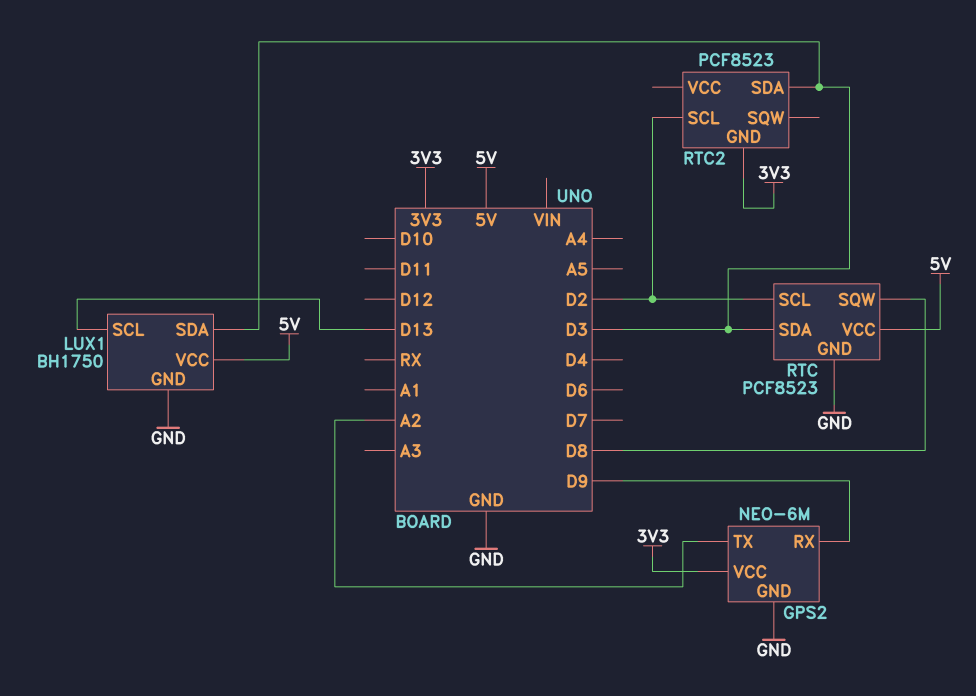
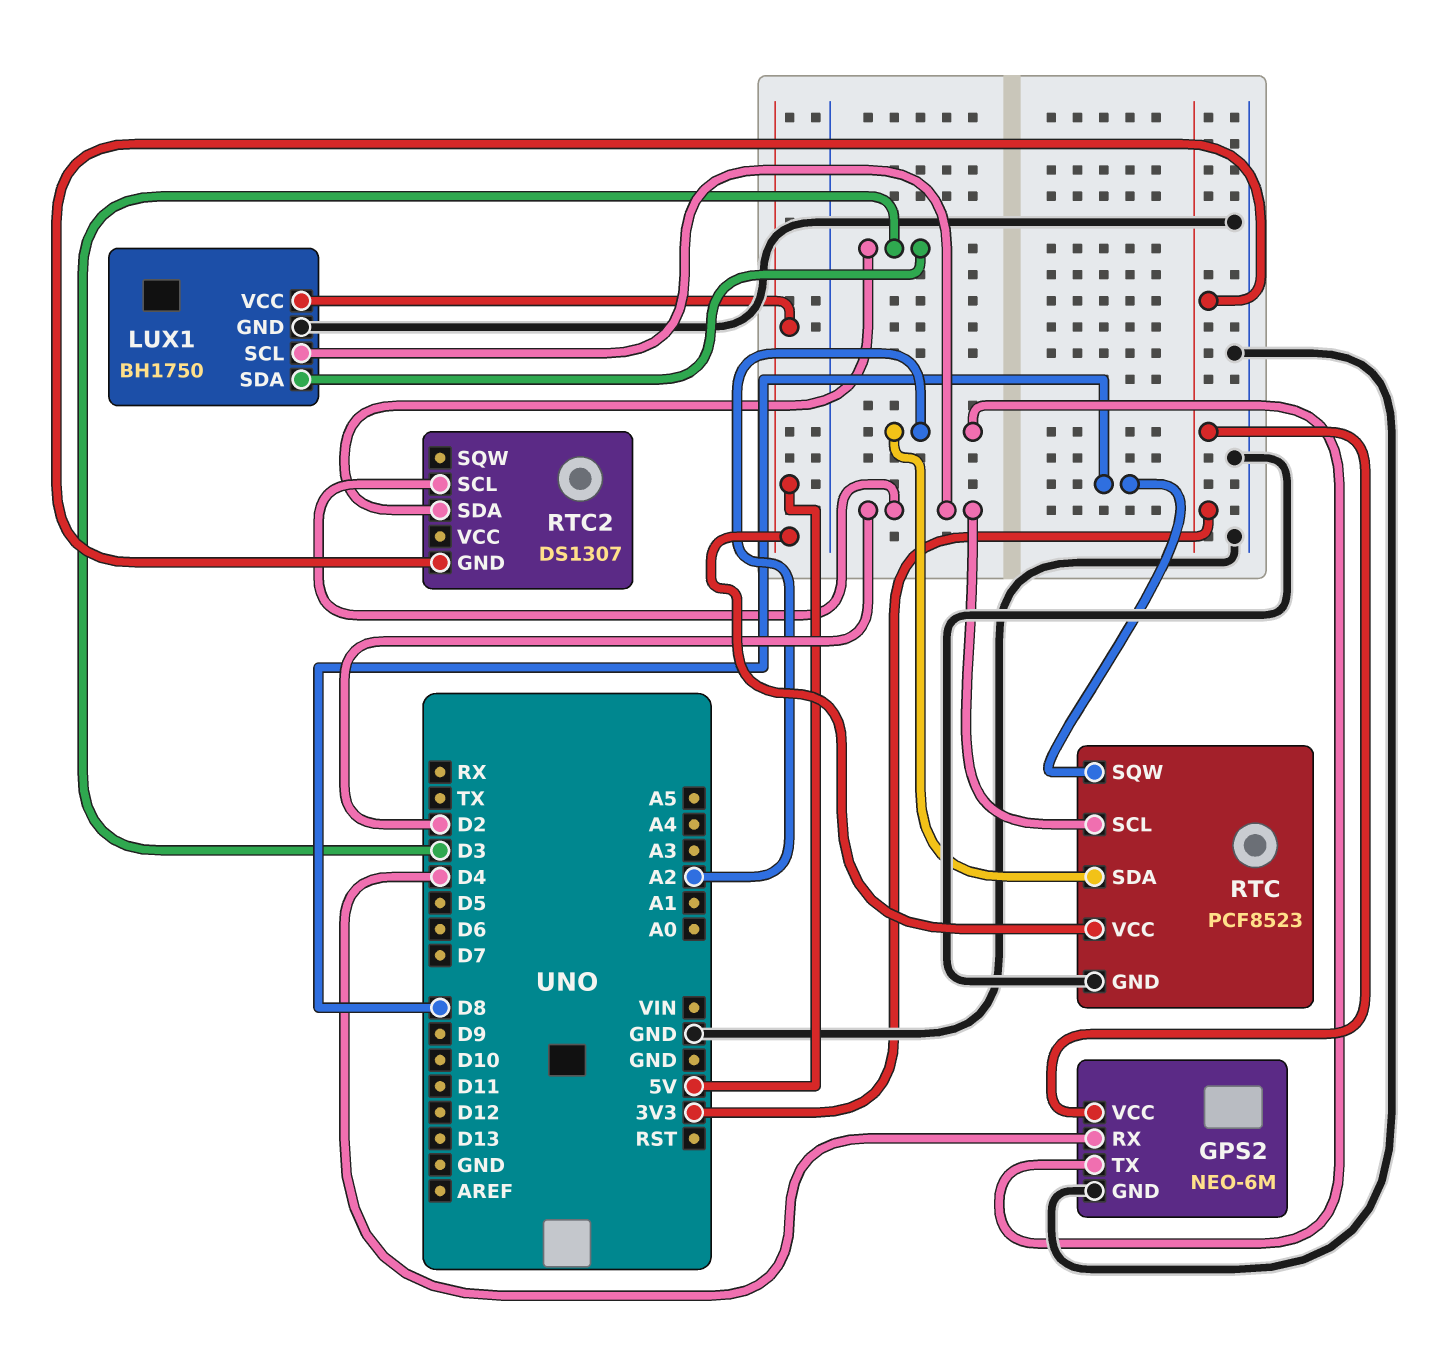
GPS2 pin RX: D9 -> D4
LUX1 pin SCL: D13 -> D2
RTC pin SDA: D3 -> A2
RTC2: PCF8523 -> DS1307

